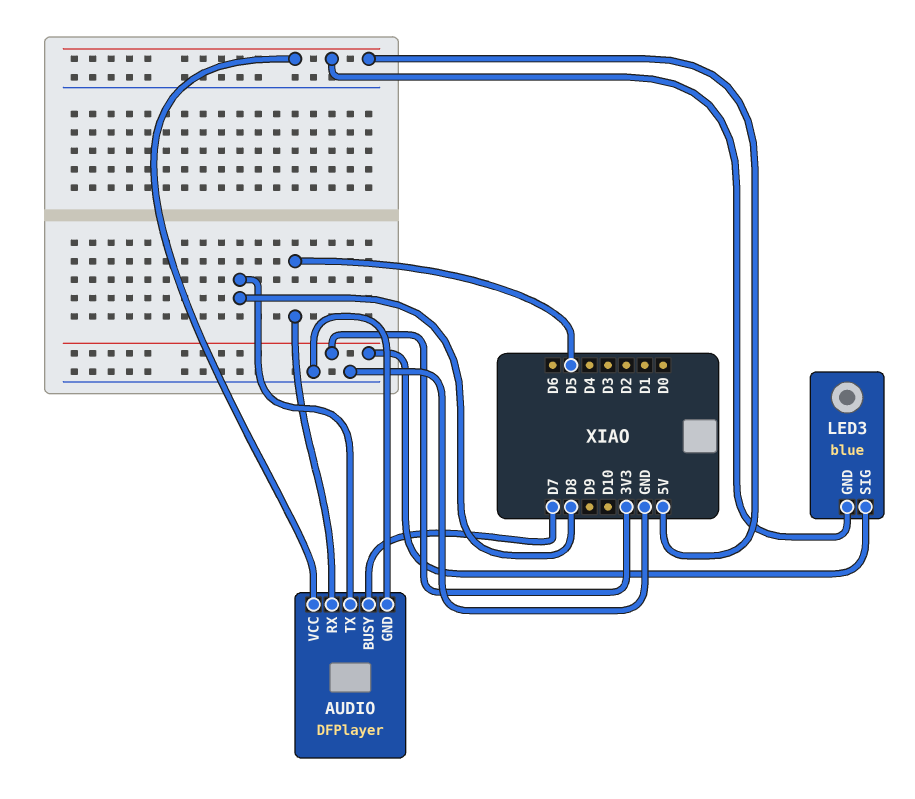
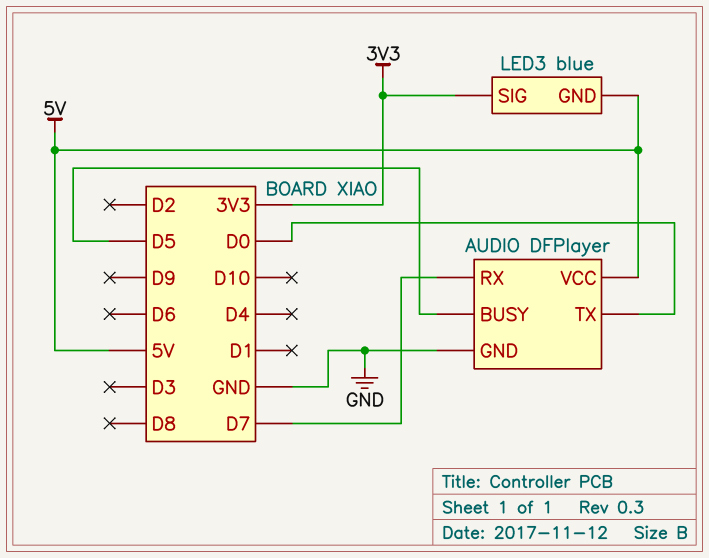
AUDIO pin BUSY: D7 -> D5
AUDIO pin RX: D5 -> D7
AUDIO pin TX: D8 -> D0

